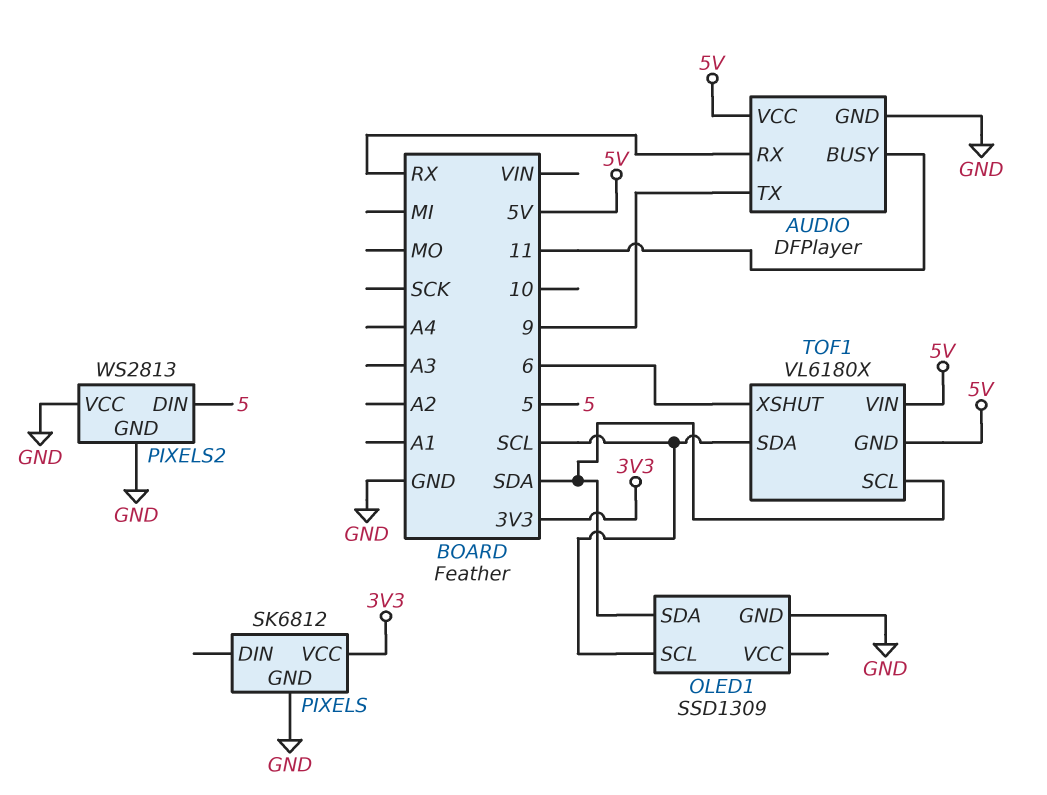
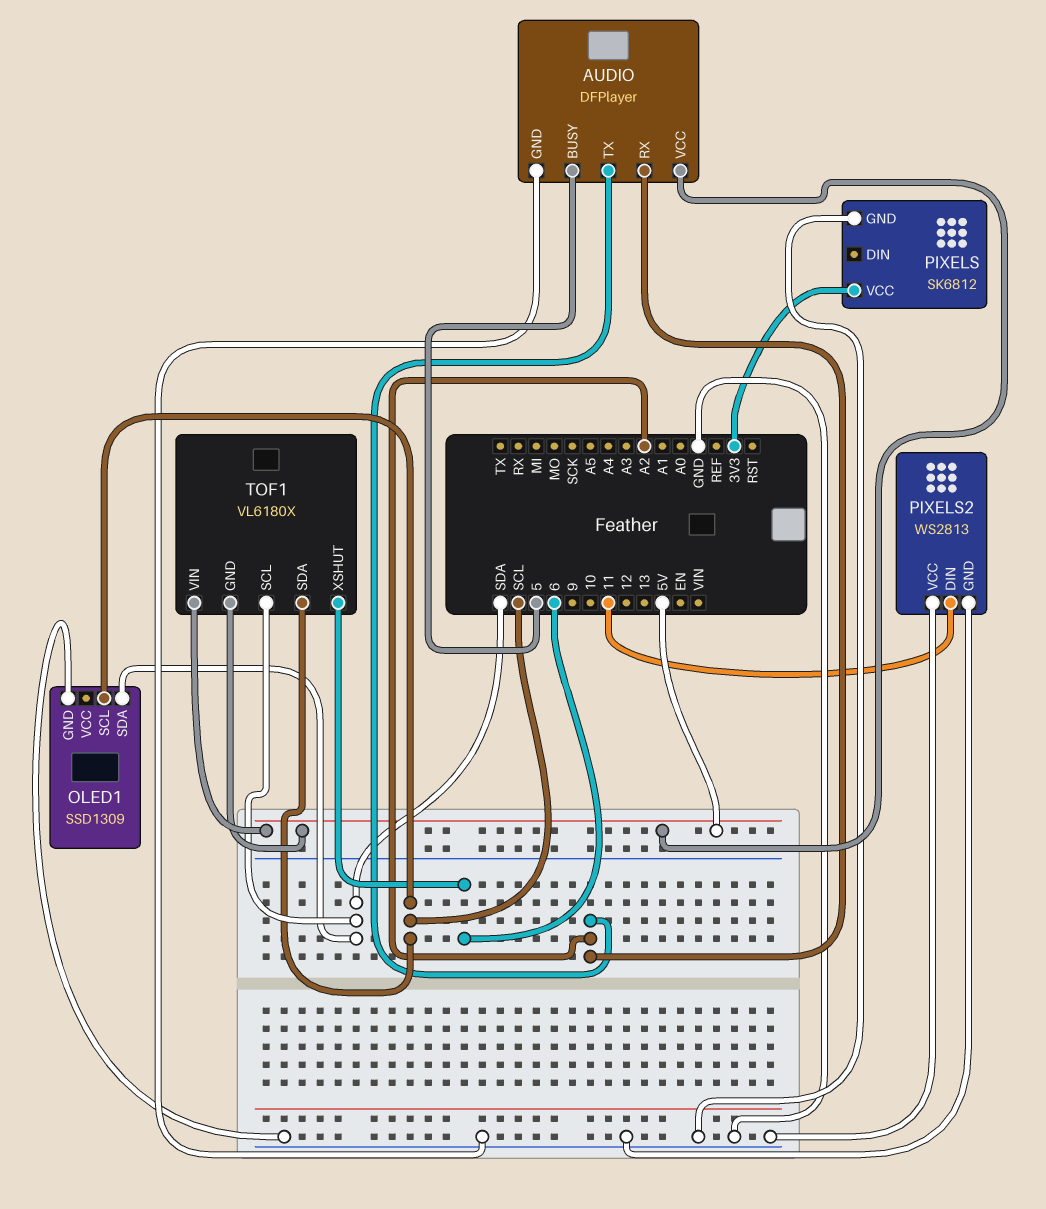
AUDIO pin BUSY: 11 -> 5
AUDIO pin RX: RX -> A2
AUDIO pin TX: 9 -> A2
PIXELS2 pin DIN: 5 -> 11

